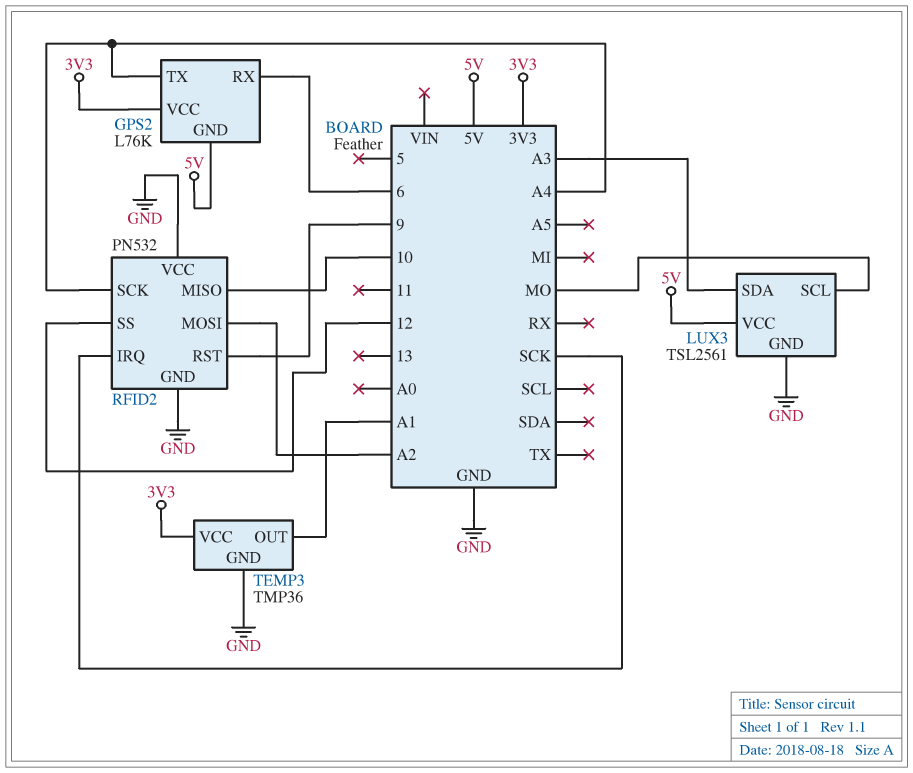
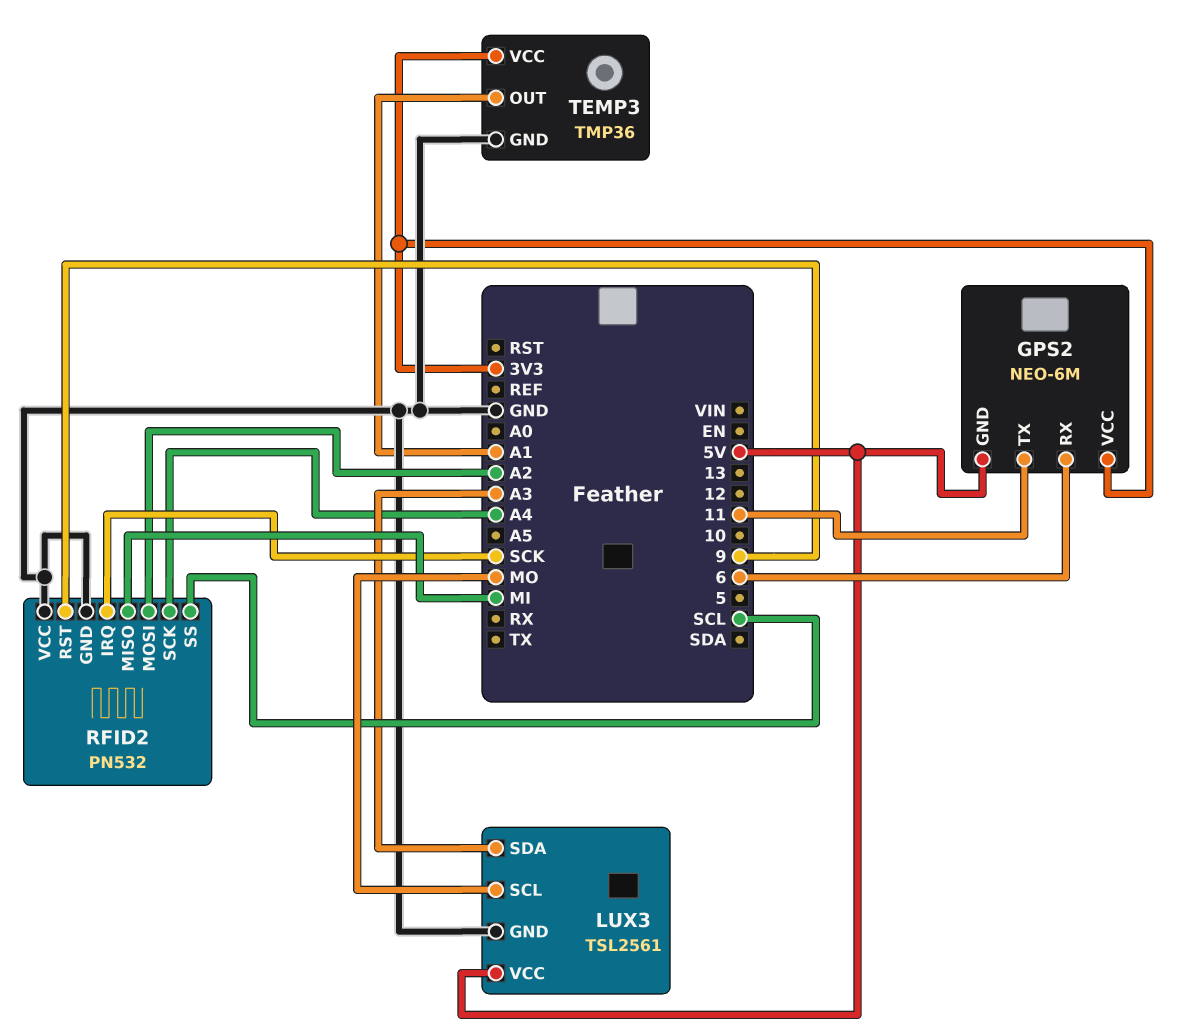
GPS2: L76K -> NEO-6M
GPS2 pin TX: A4 -> 11
RFID2 pin MISO: 10 -> MI
RFID2 pin SS: 12 -> SCL

